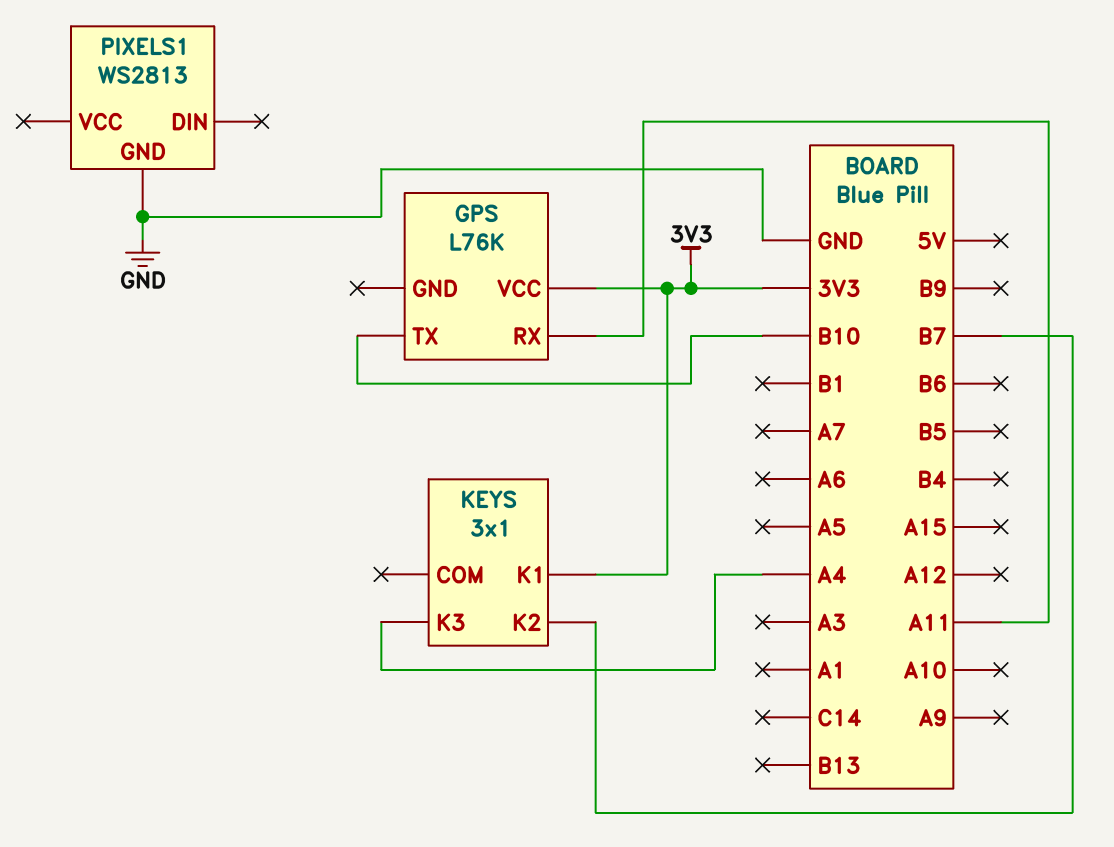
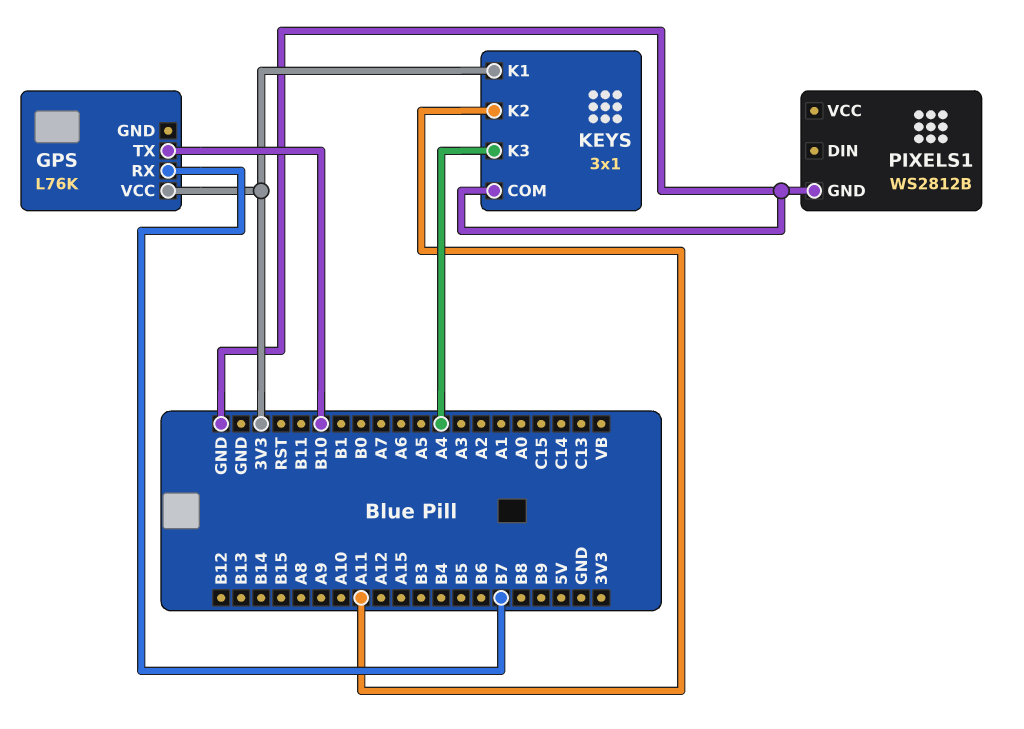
GPS pin RX: A11 -> B7
KEYS pin COM: none -> GND
KEYS pin K2: B7 -> A11
PIXELS1: WS2813 -> WS2812B

